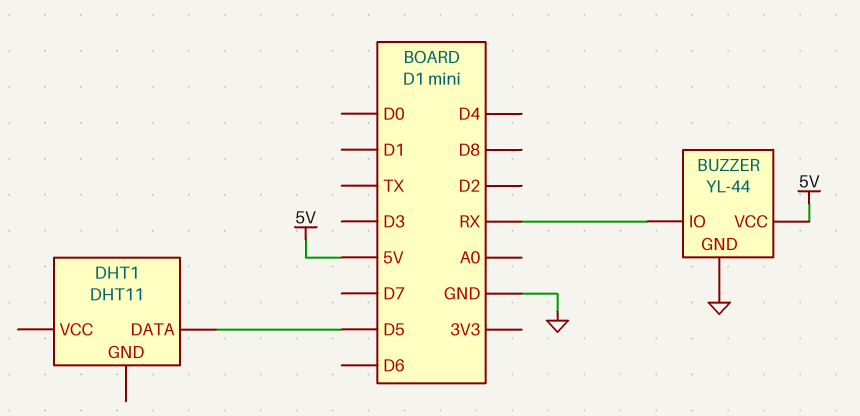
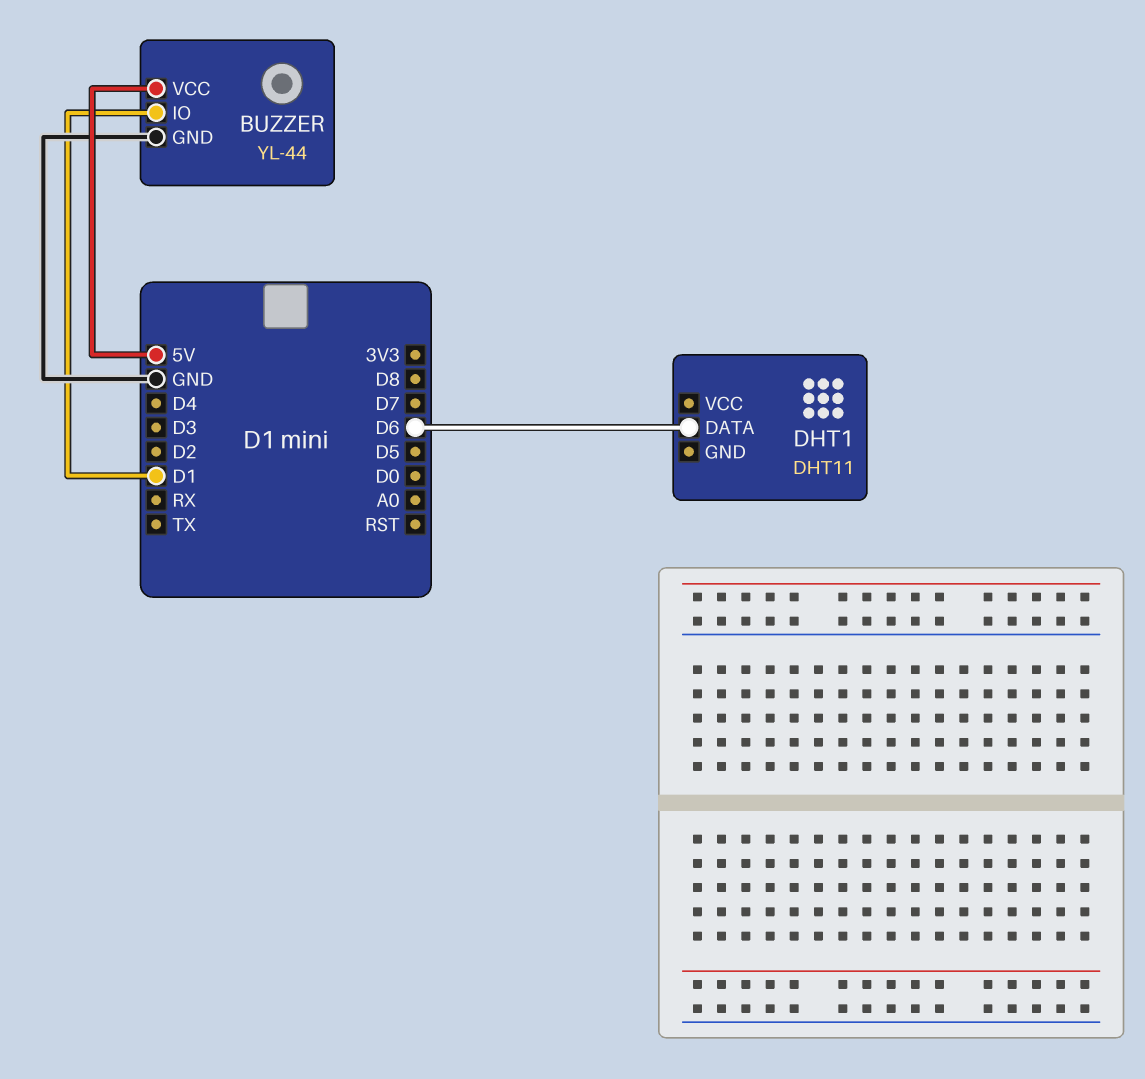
BUZZER pin IO: RX -> D1
DHT1 pin DATA: D5 -> D6

